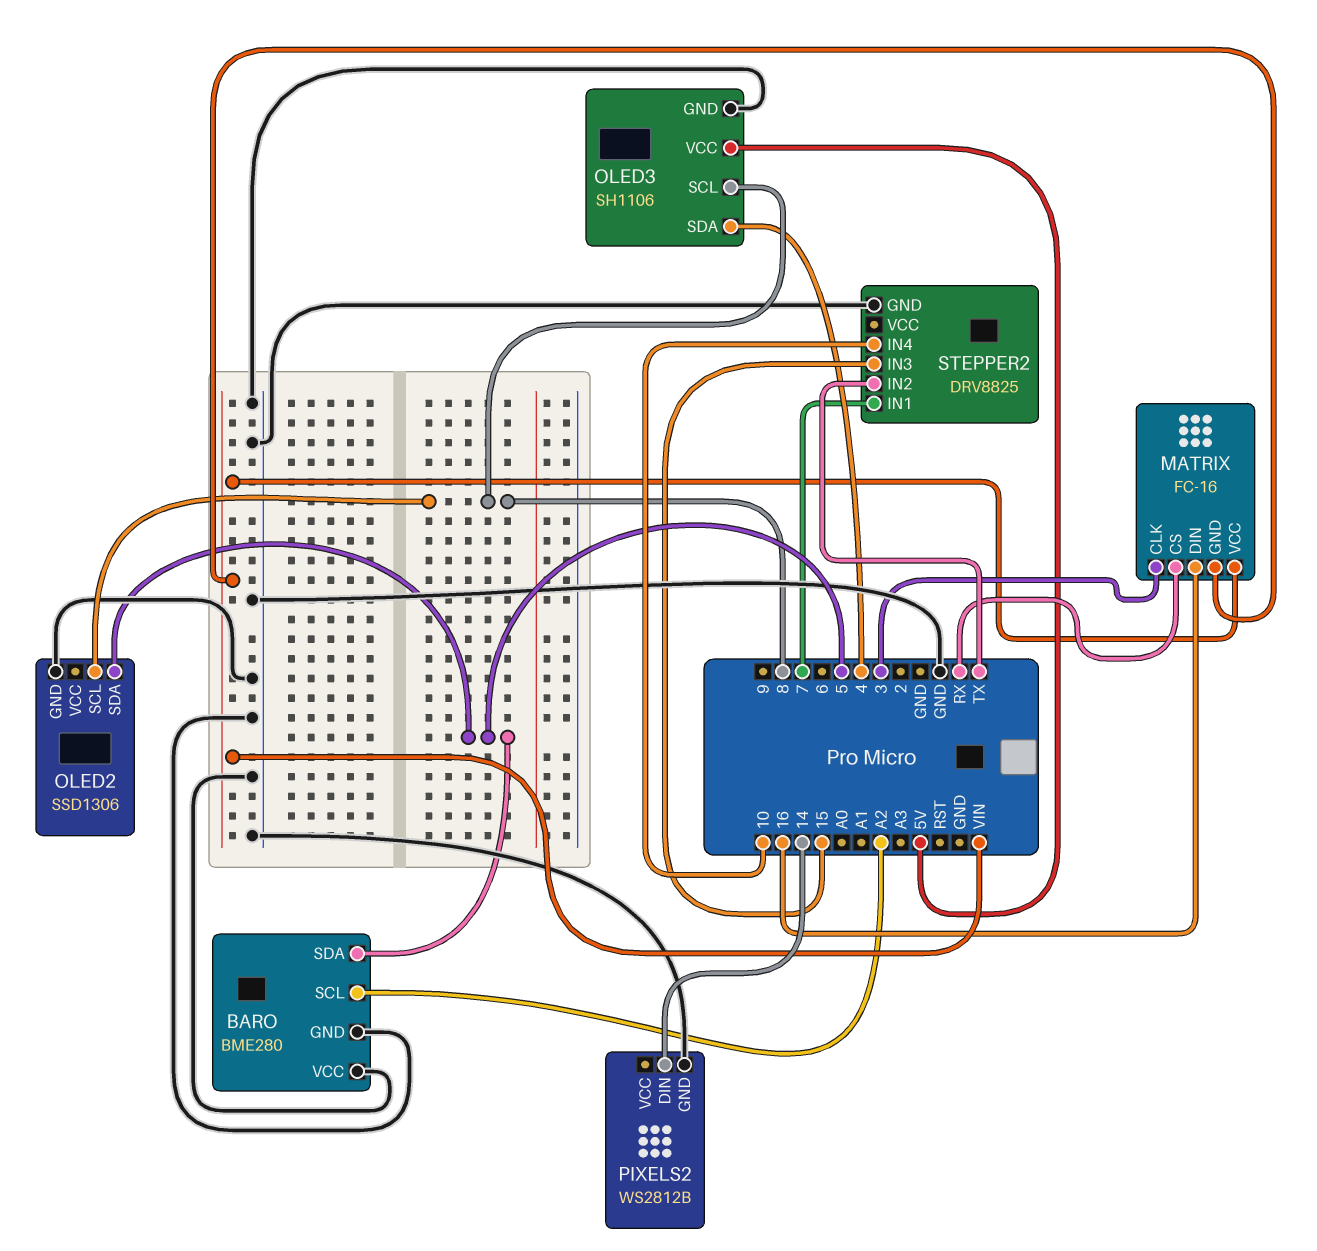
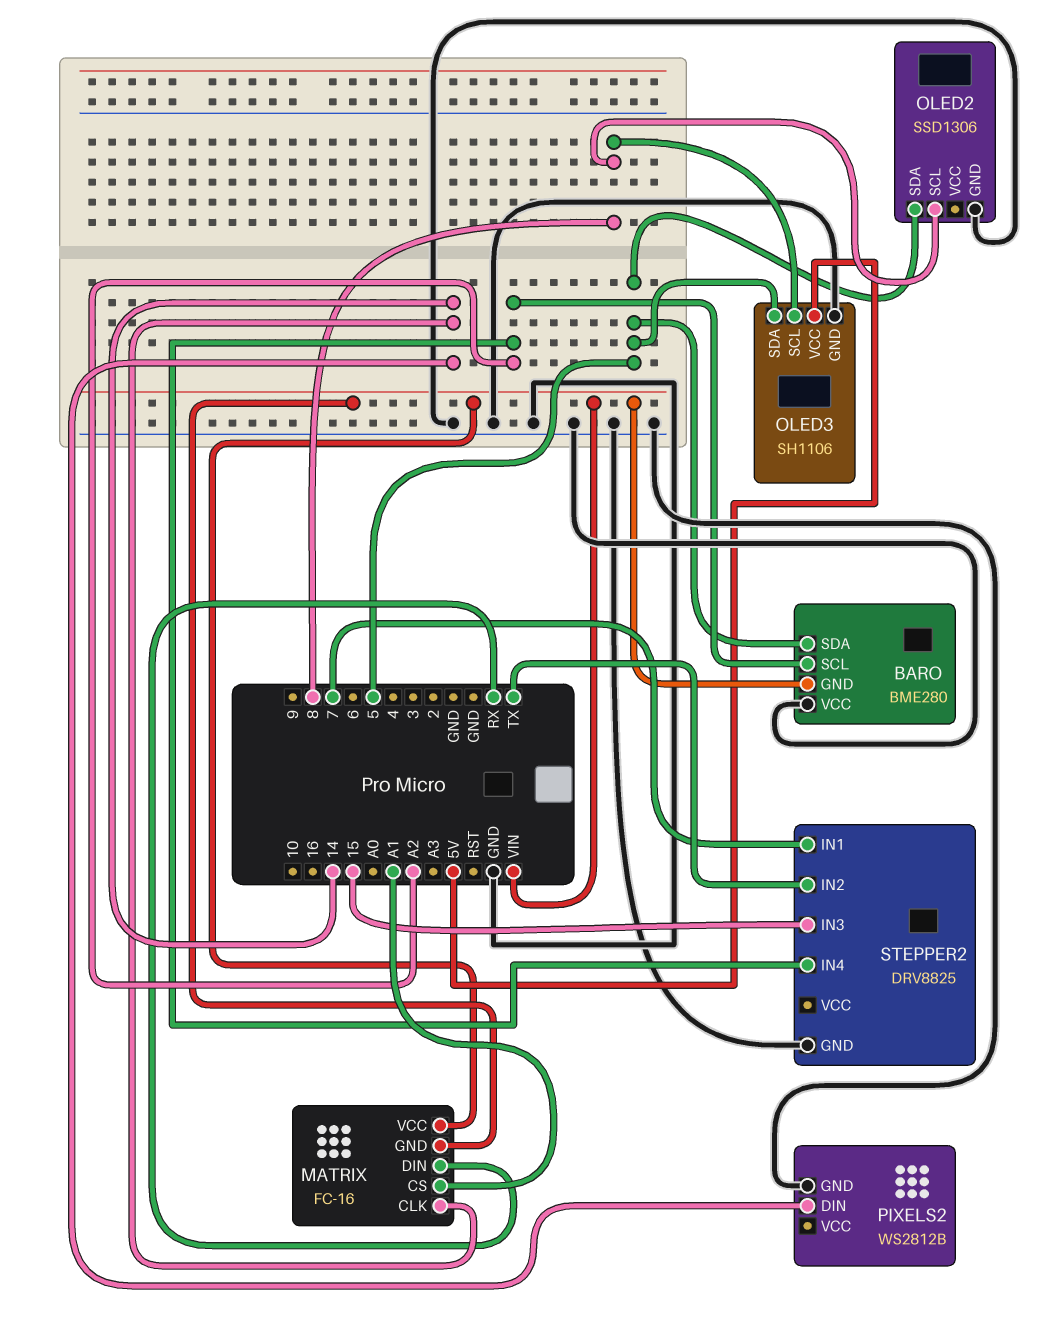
BARO pin GND: GND -> VIN
MATRIX pin CLK: 3 -> 14
MATRIX pin CS: RX -> A1
MATRIX pin DIN: 16 -> RX
OLED3 pin SDA: 4 -> 5
STEPPER2 pin IN4: 10 -> A2

